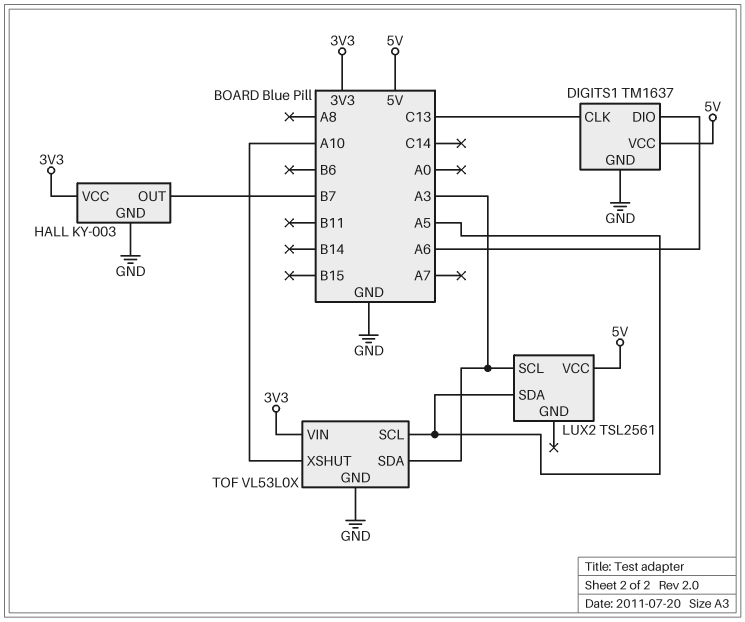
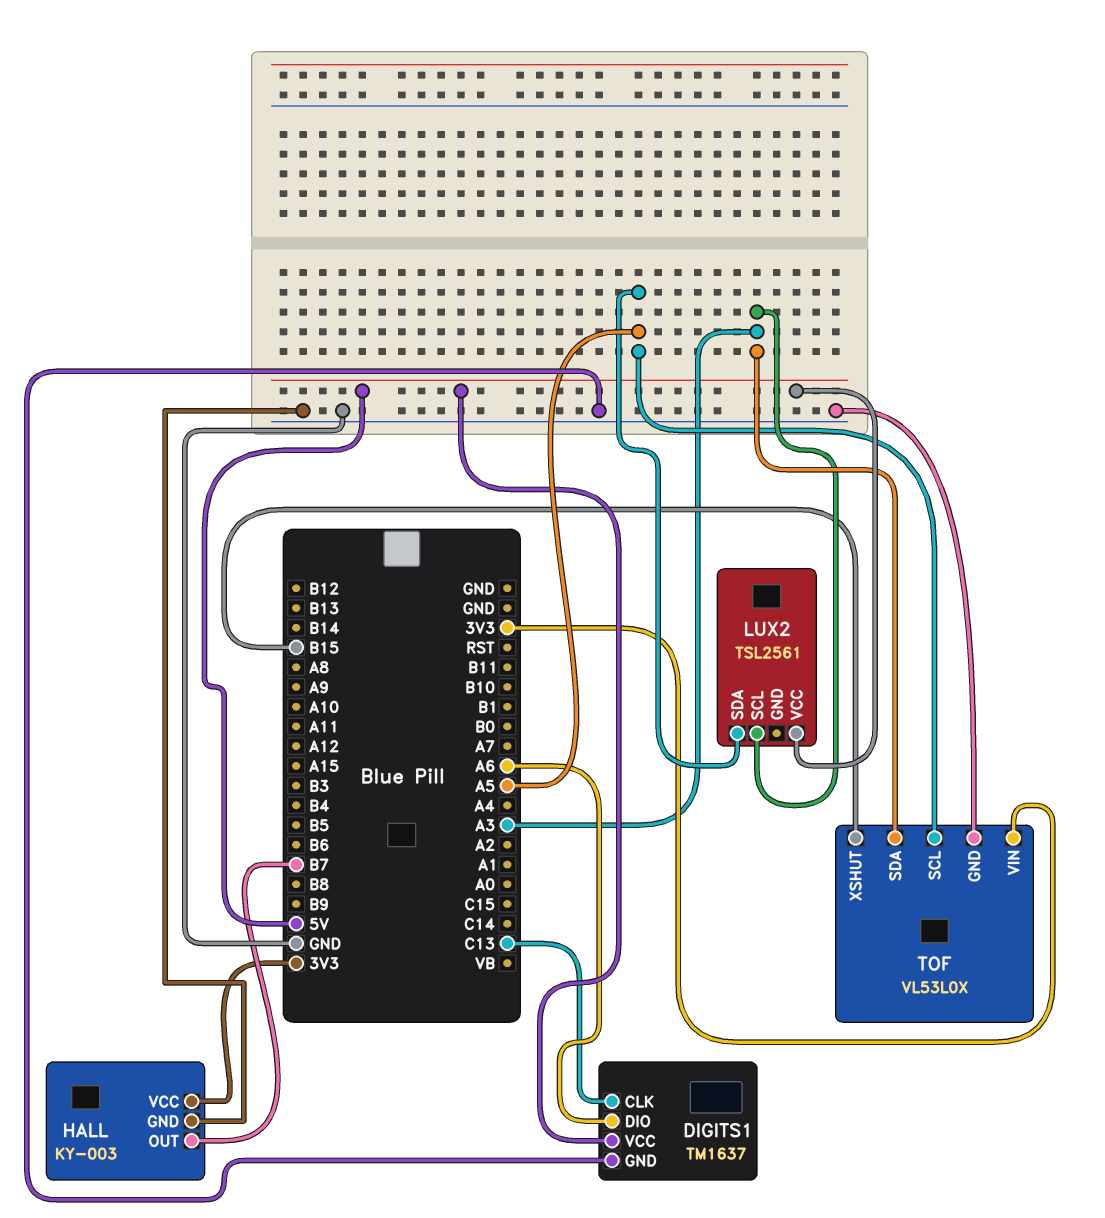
TOF pin XSHUT: A10 -> B15

